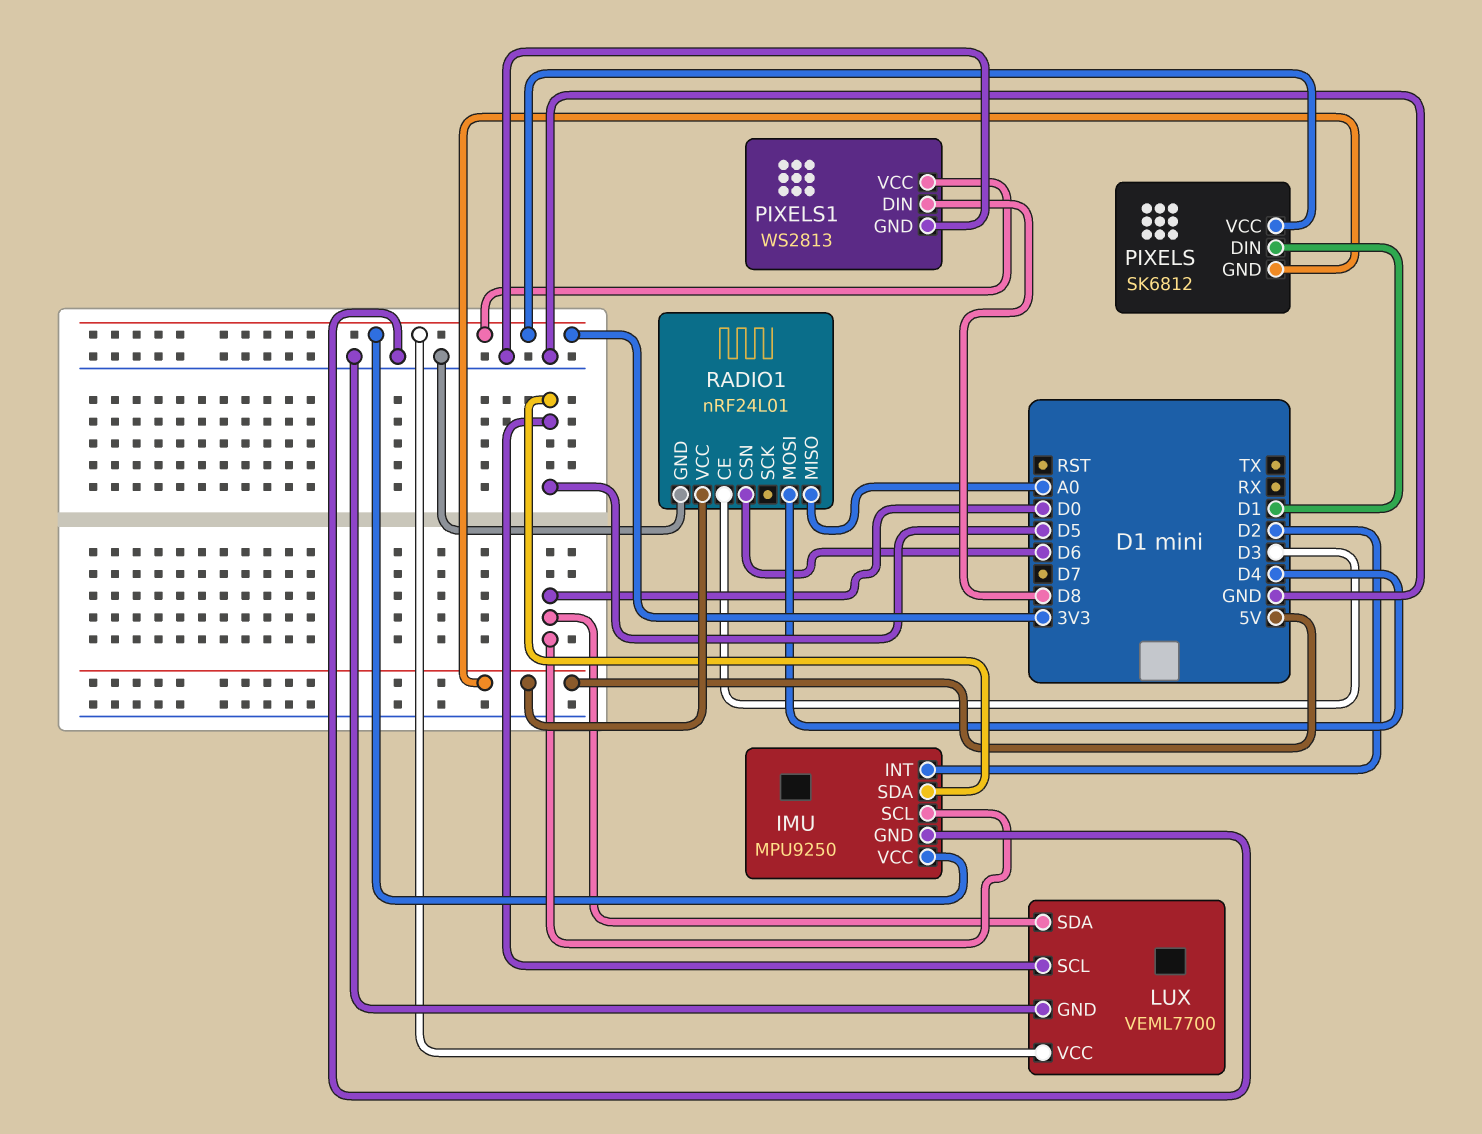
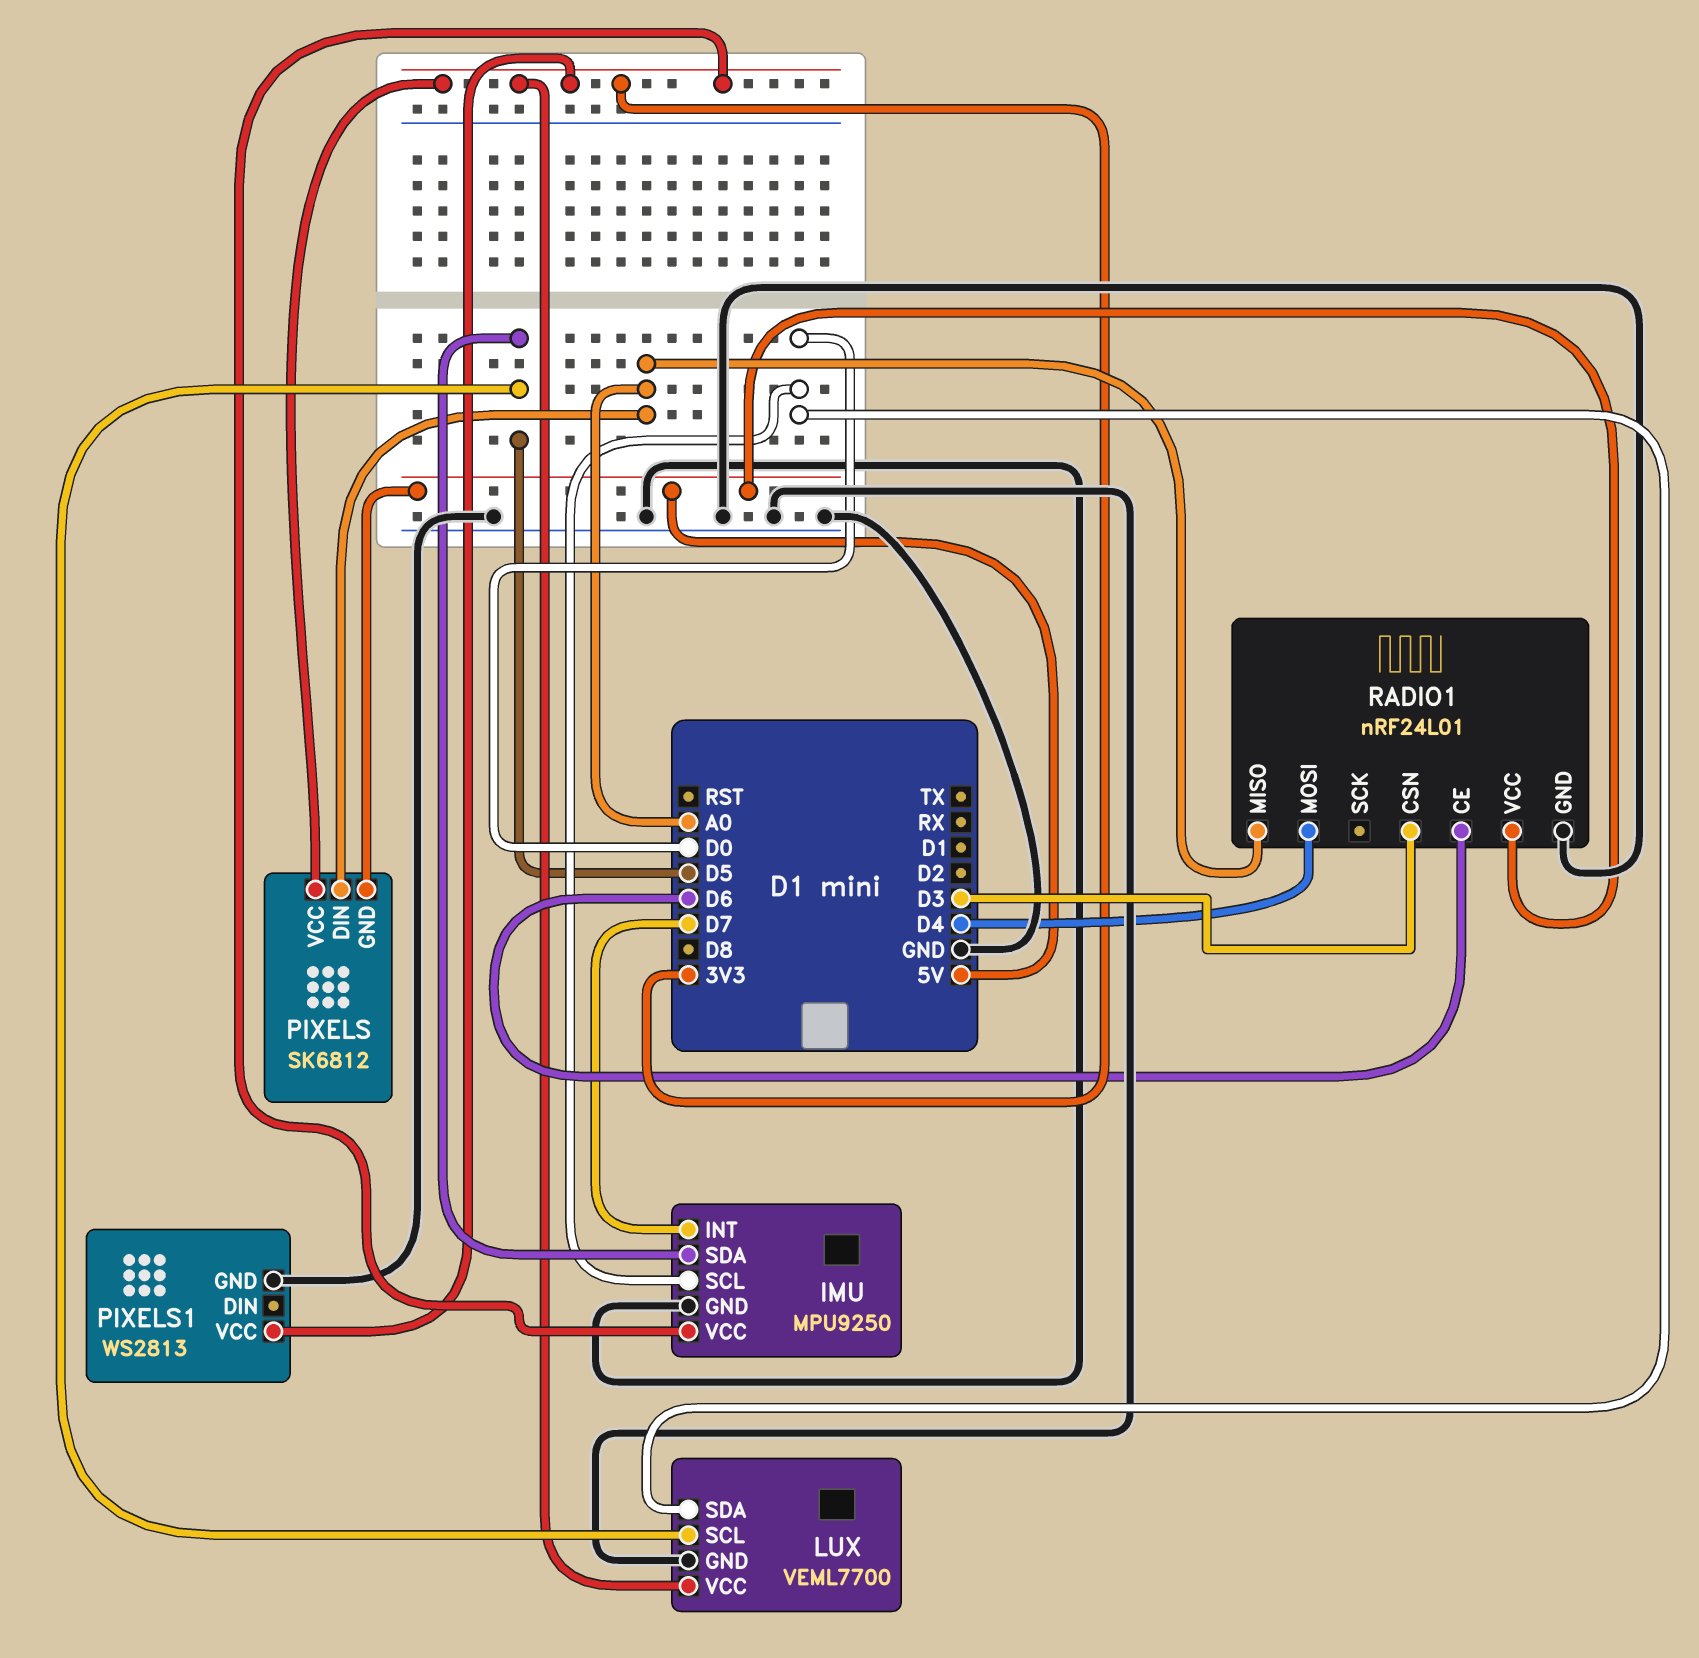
IMU pin INT: D2 -> D7
PIXELS pin DIN: D1 -> A0
PIXELS1 pin DIN: D8 -> none
RADIO1 pin CE: D3 -> D6
RADIO1 pin CSN: D6 -> D3

